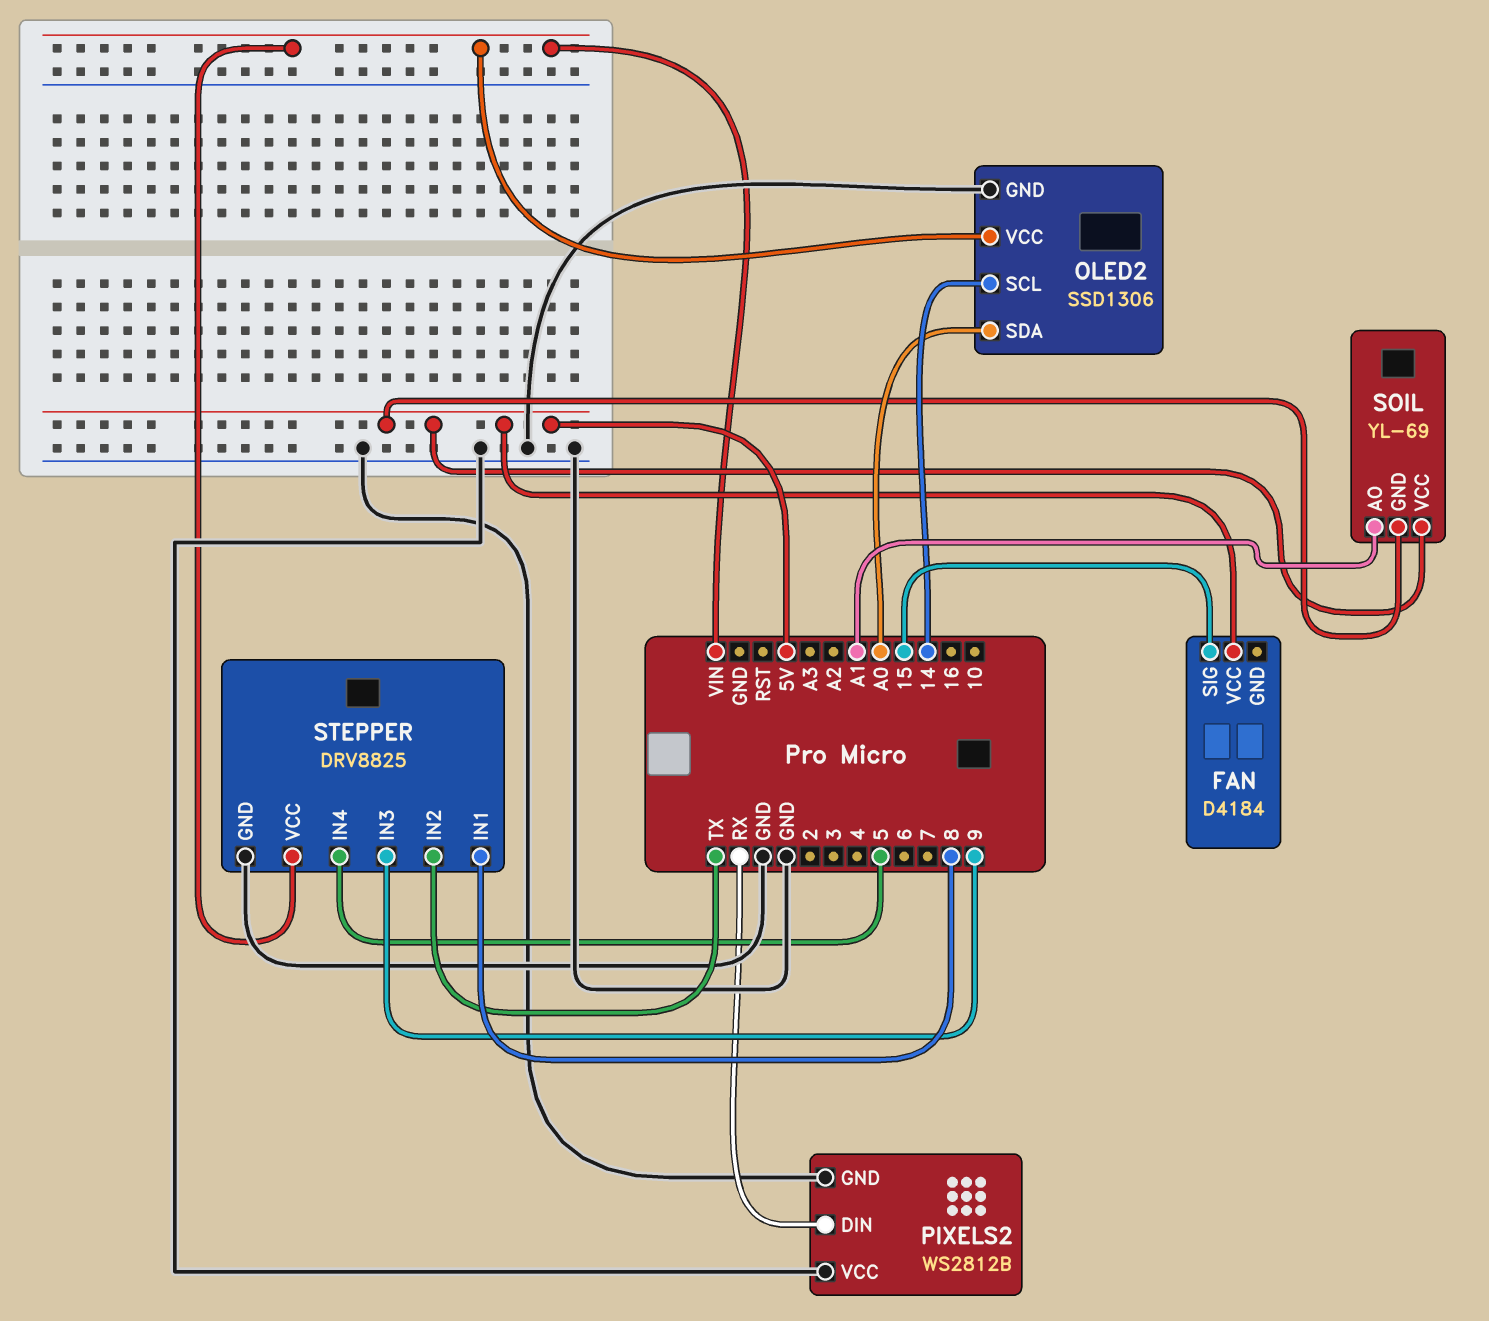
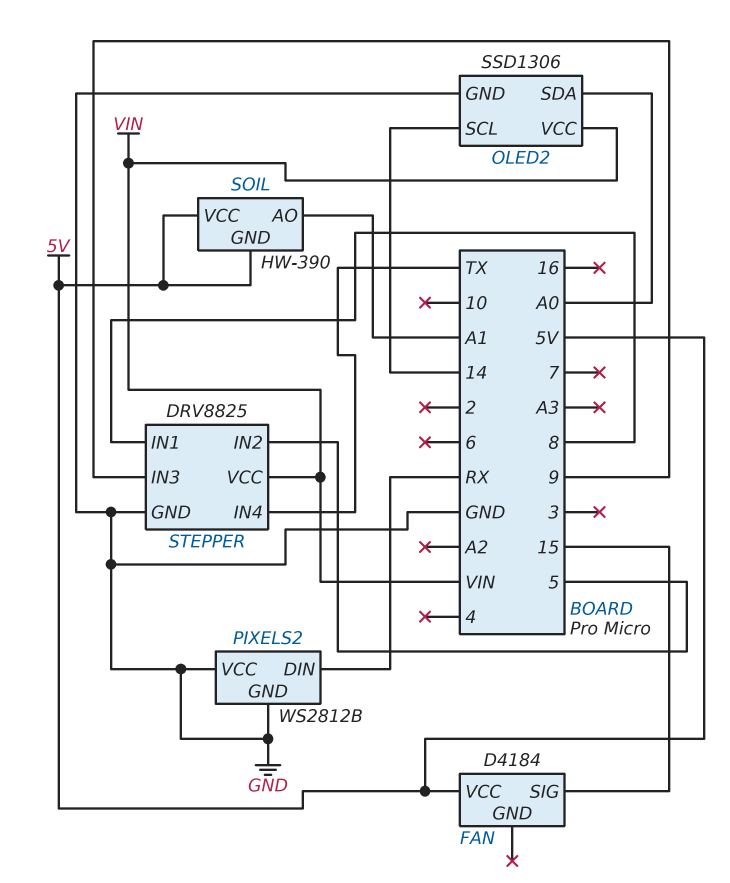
SOIL: YL-69 -> HW-390
STEPPER pin IN2: TX -> 5
STEPPER pin IN4: 5 -> TX

